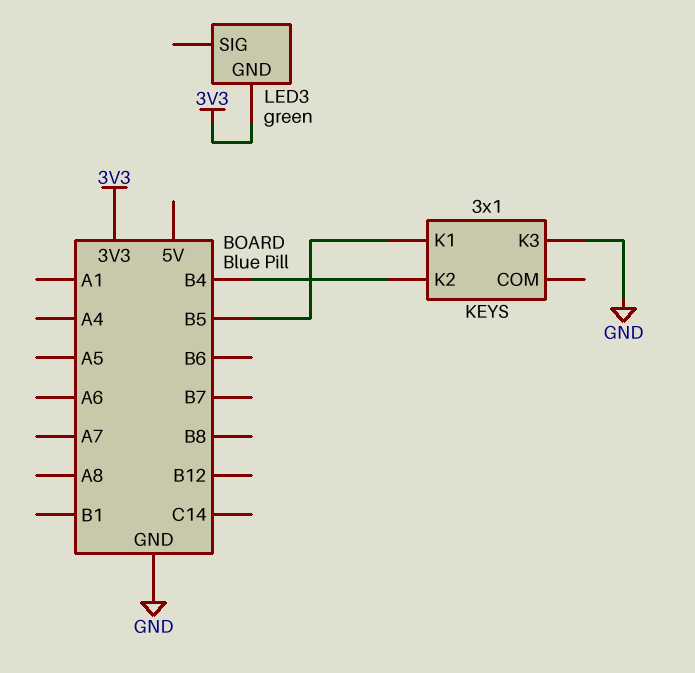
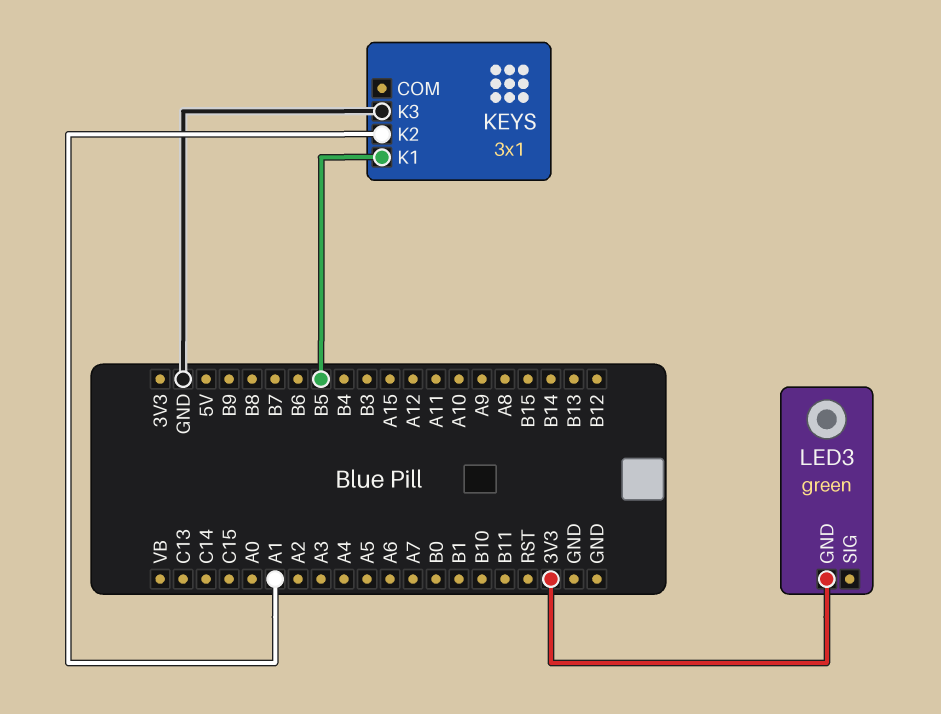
KEYS pin K2: B4 -> A1

